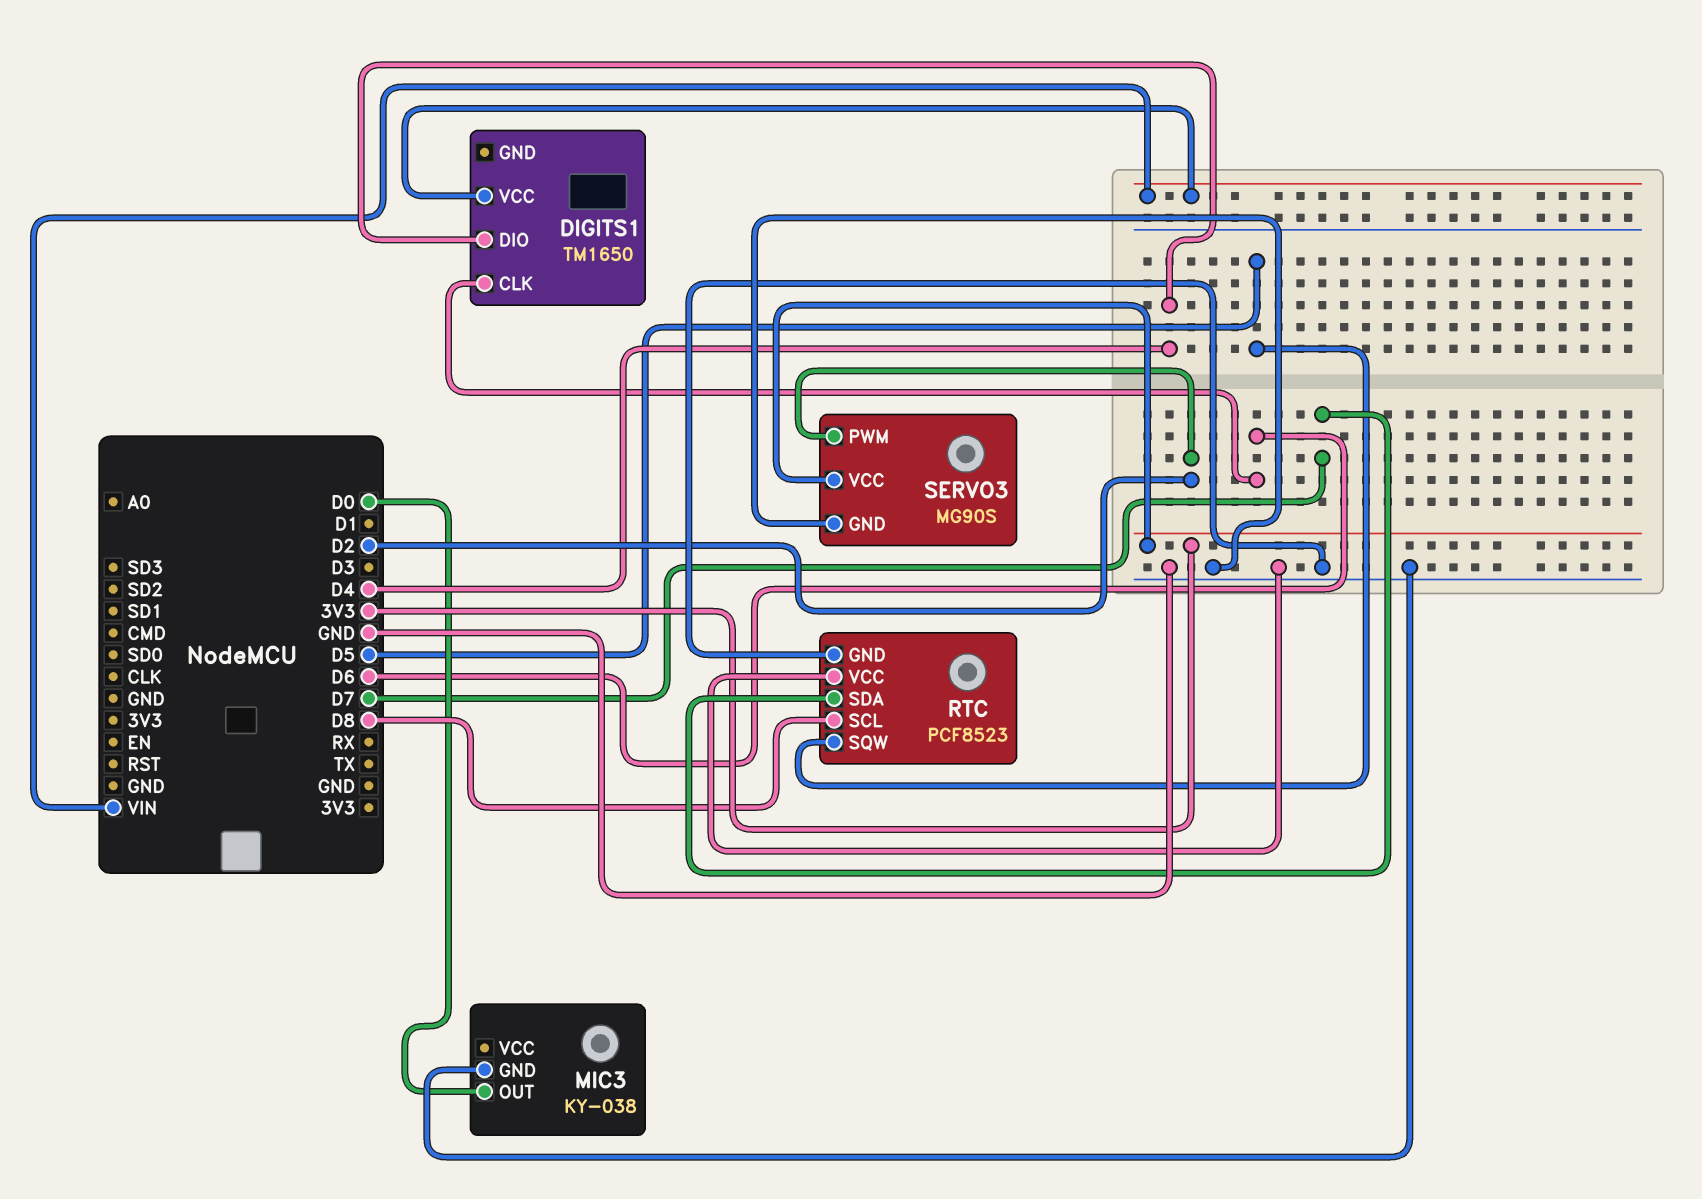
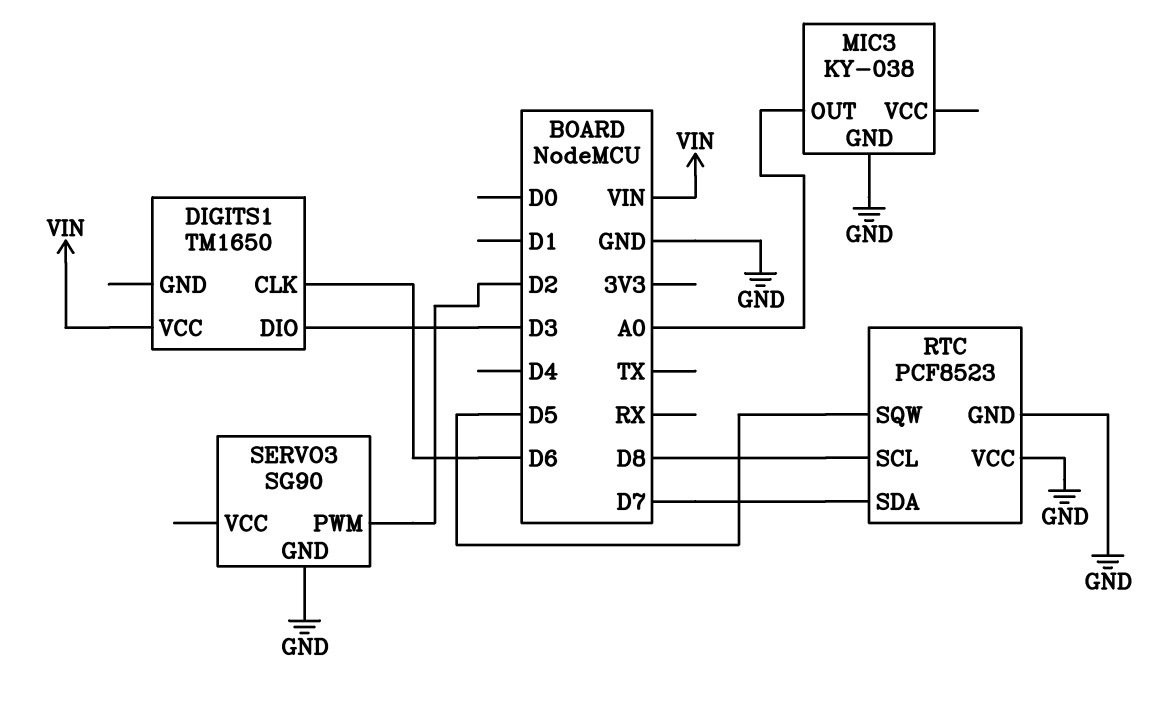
DIGITS1 pin DIO: D4 -> D3
MIC3 pin OUT: D0 -> A0
SERVO3: MG90S -> SG90
SERVO3 pin VCC: 3V3 -> none

